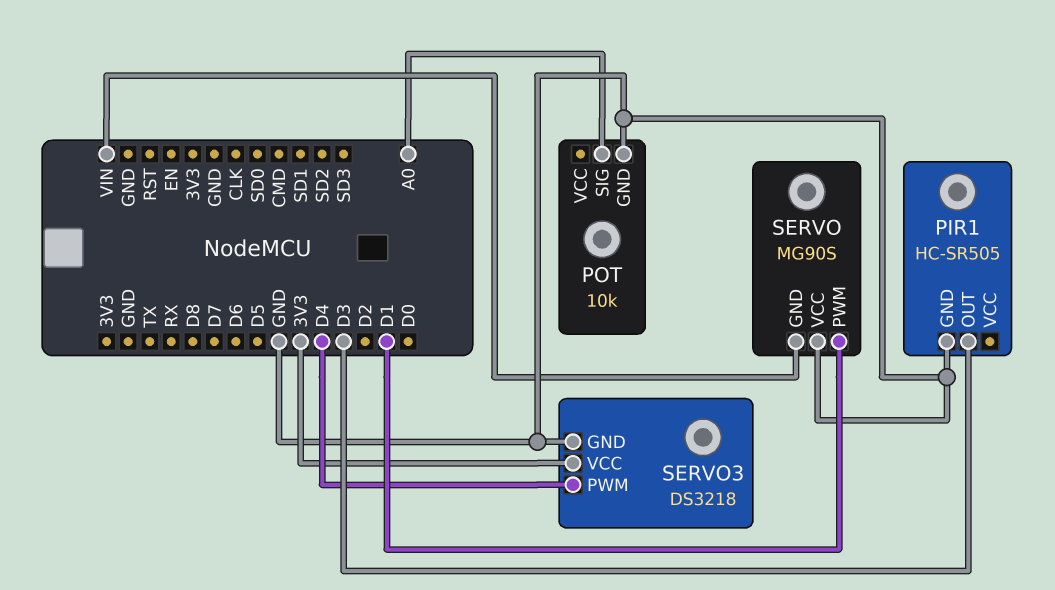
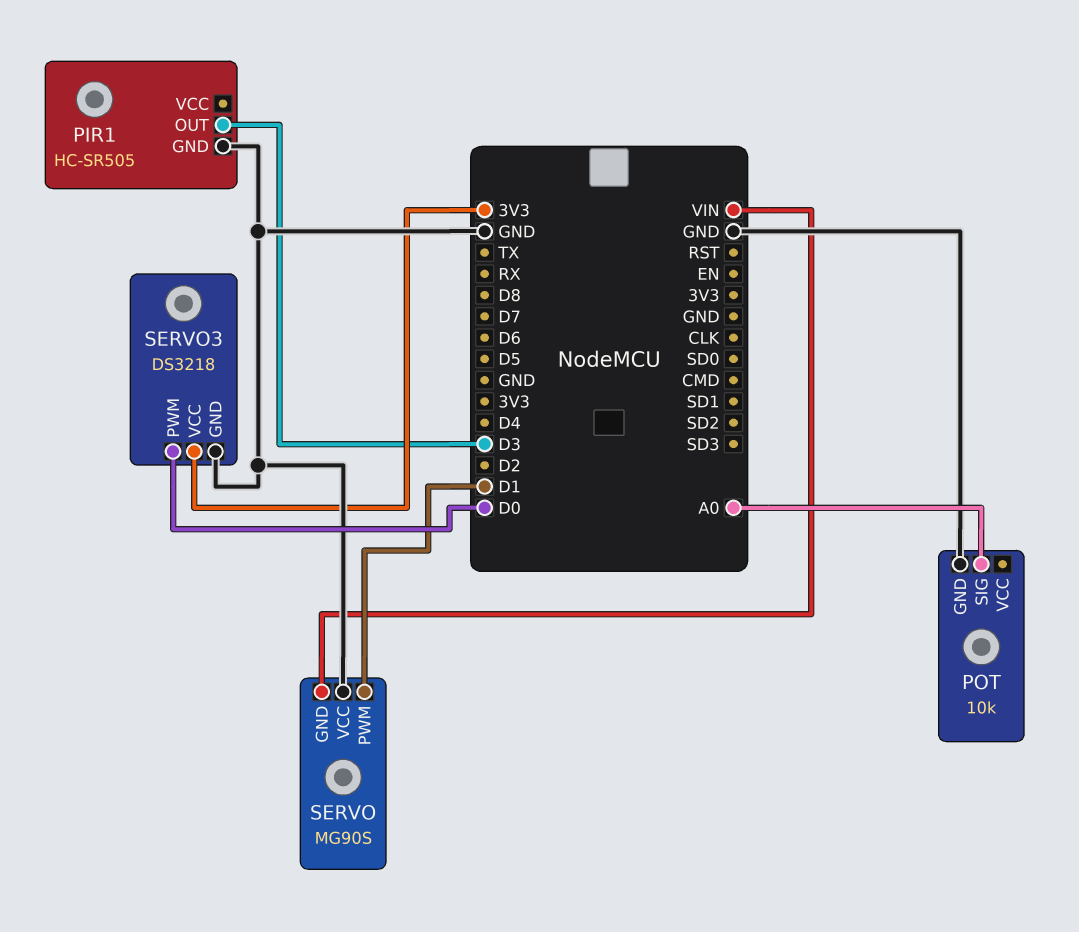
SERVO3 pin PWM: D4 -> D0

